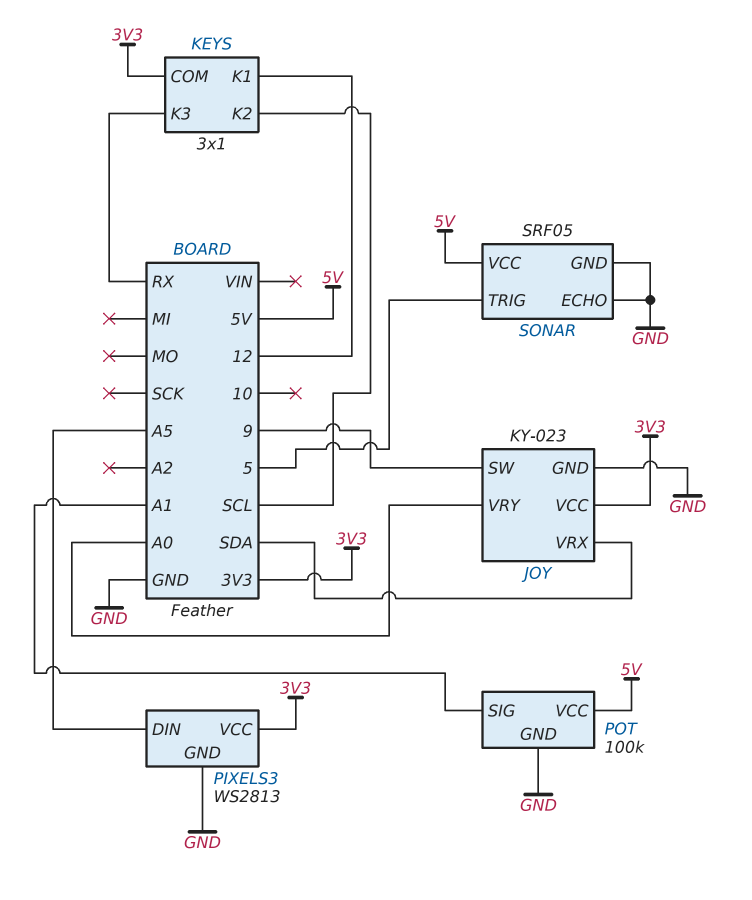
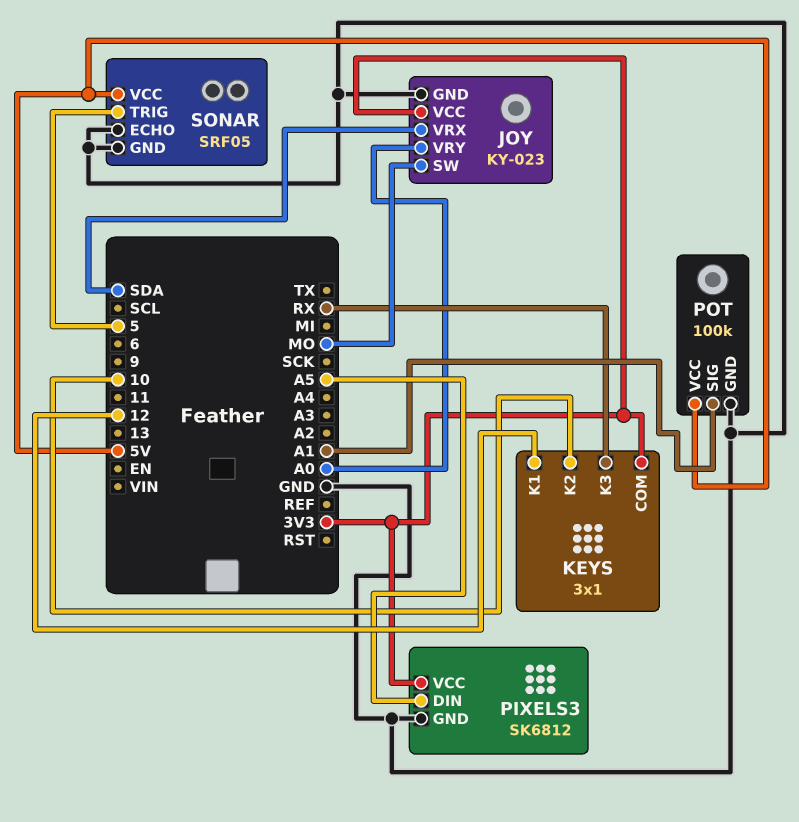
JOY pin SW: 9 -> MO
KEYS pin K2: SCL -> 10
PIXELS3: WS2813 -> SK6812

